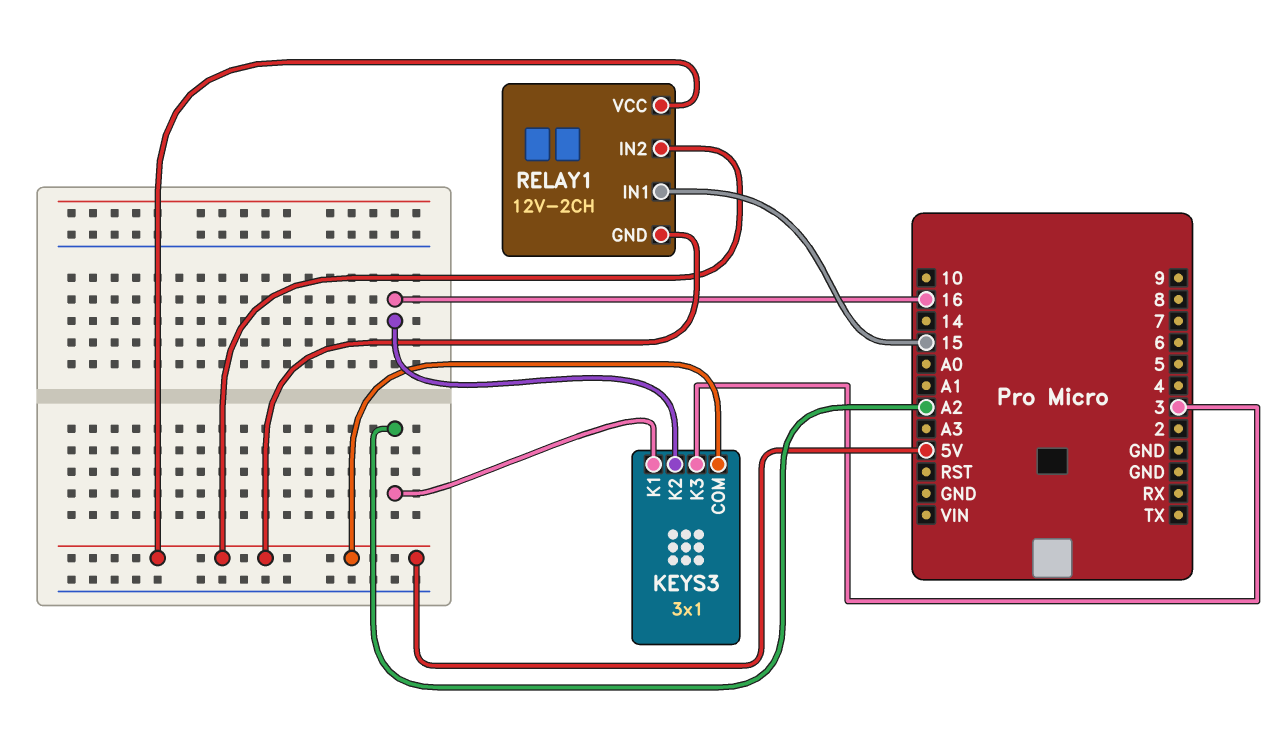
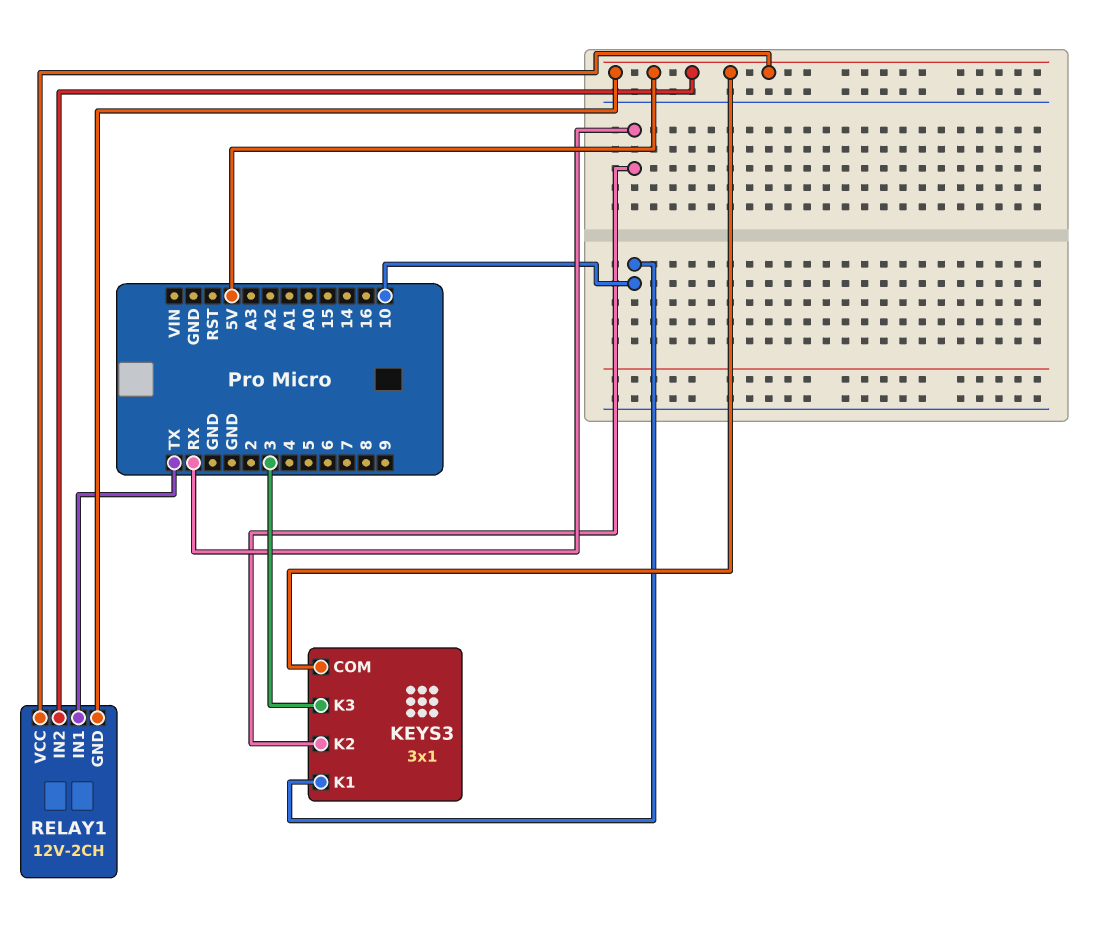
KEYS3 pin K1: A2 -> 10
KEYS3 pin K2: 16 -> RX
RELAY1 pin IN1: 15 -> TX

